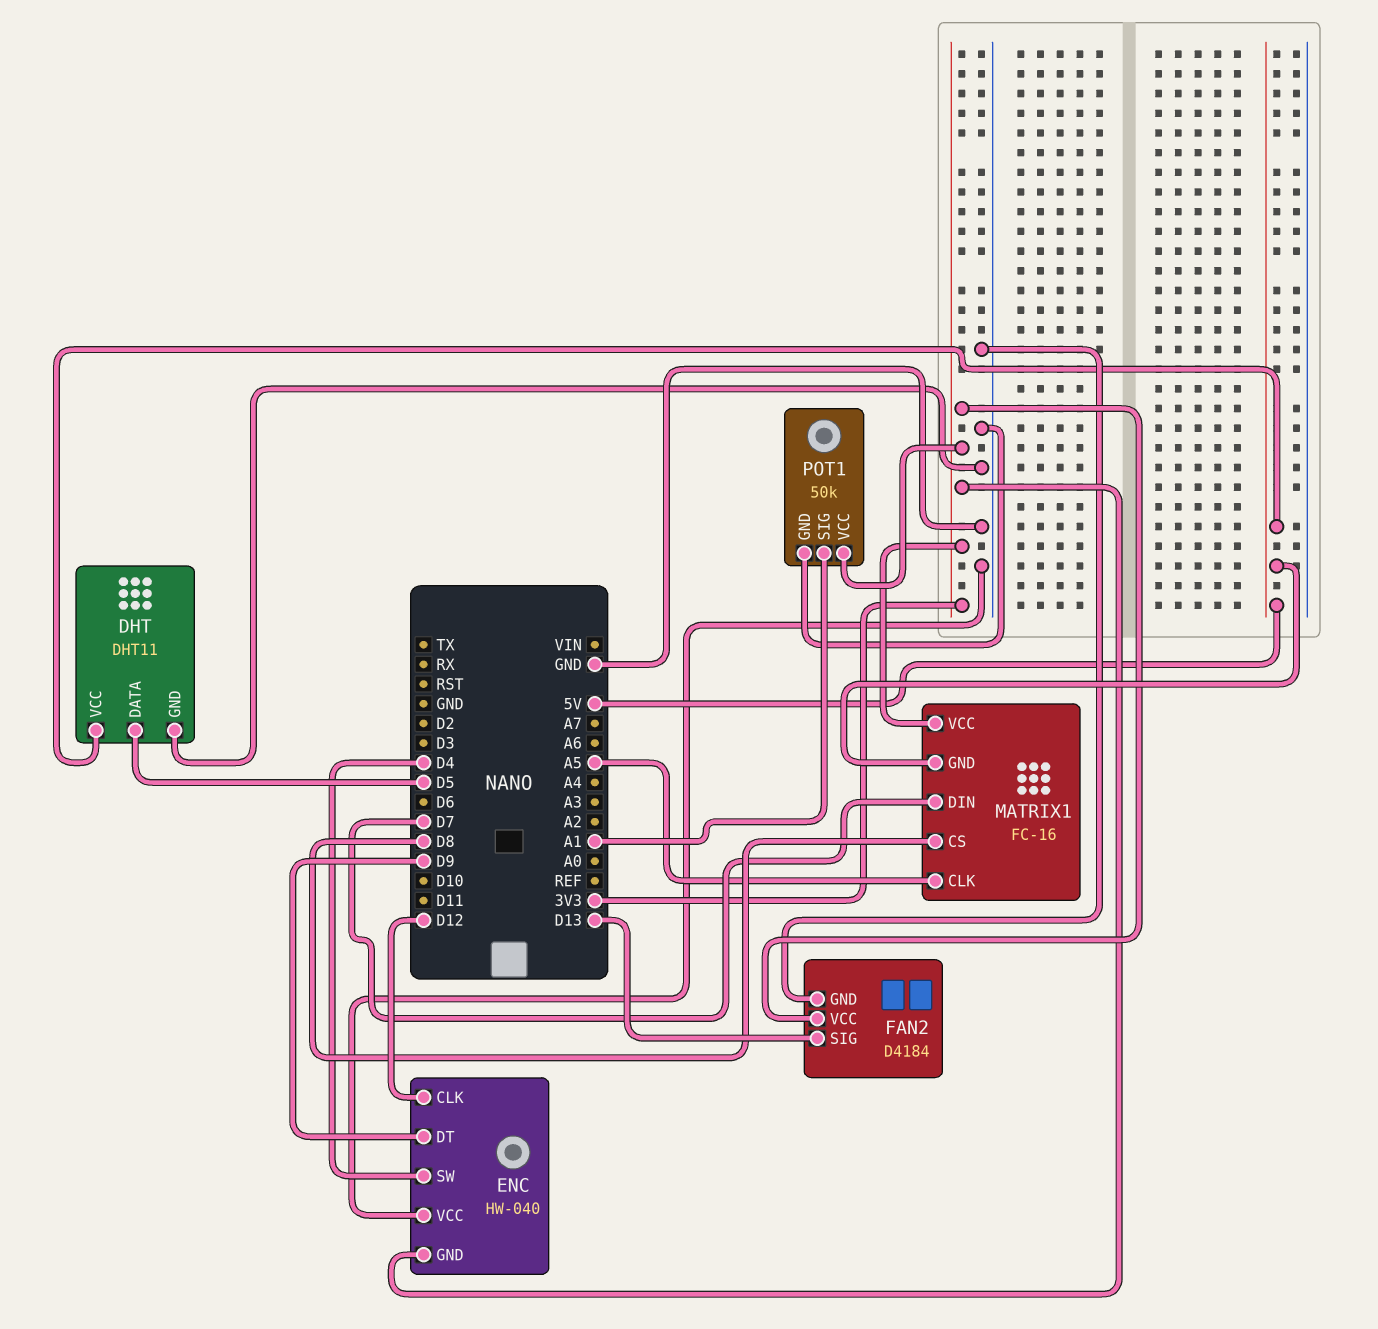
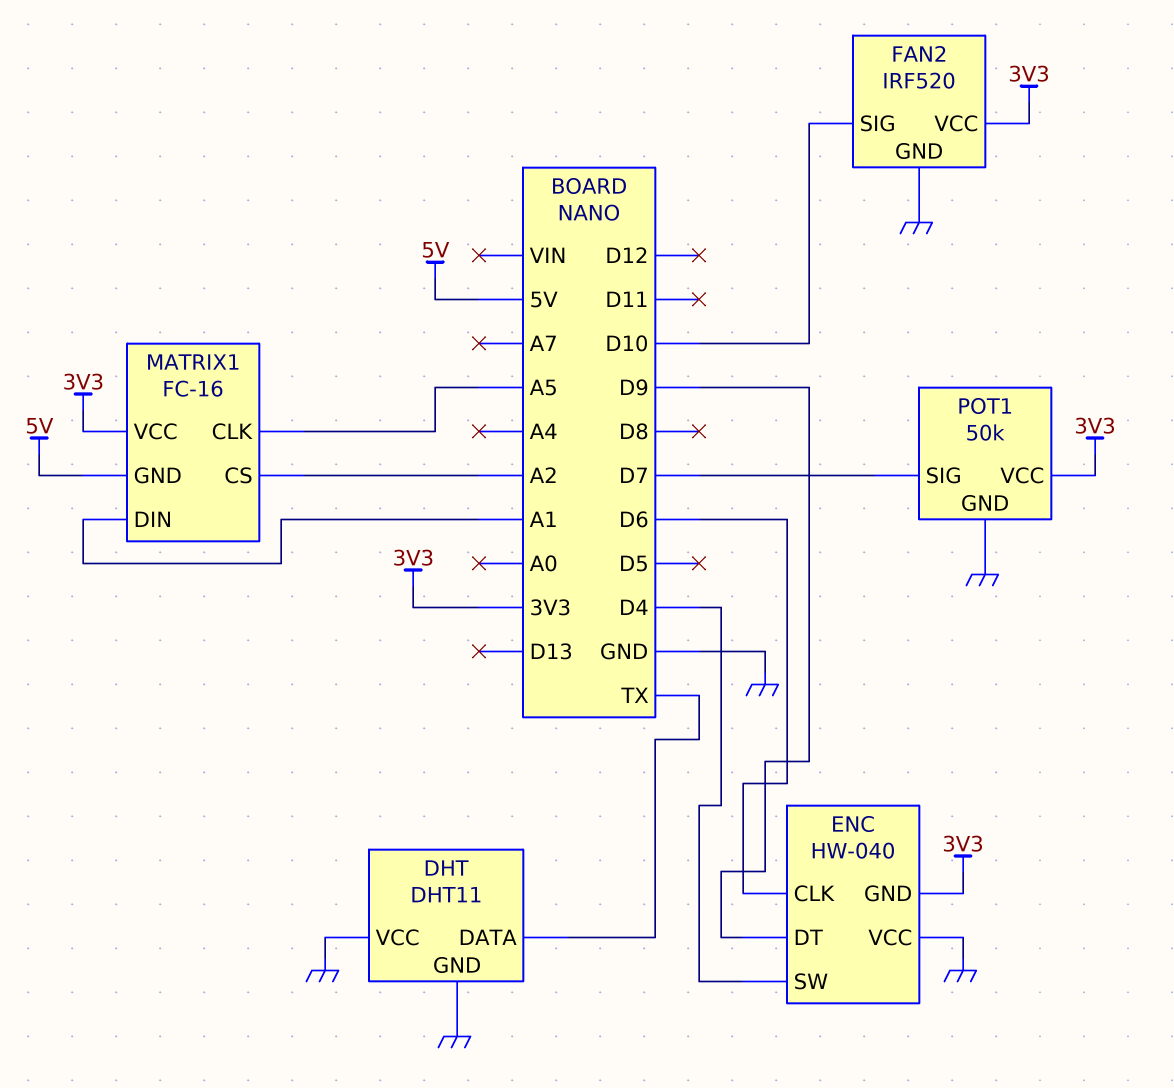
DHT pin DATA: D5 -> TX
DHT pin VCC: 5V -> GND
ENC pin CLK: D12 -> D6
FAN2: D4184 -> IRF520
FAN2 pin SIG: D13 -> D10
MATRIX1 pin CS: D8 -> A2
MATRIX1 pin DIN: D7 -> A1
POT1 pin SIG: A1 -> D7

